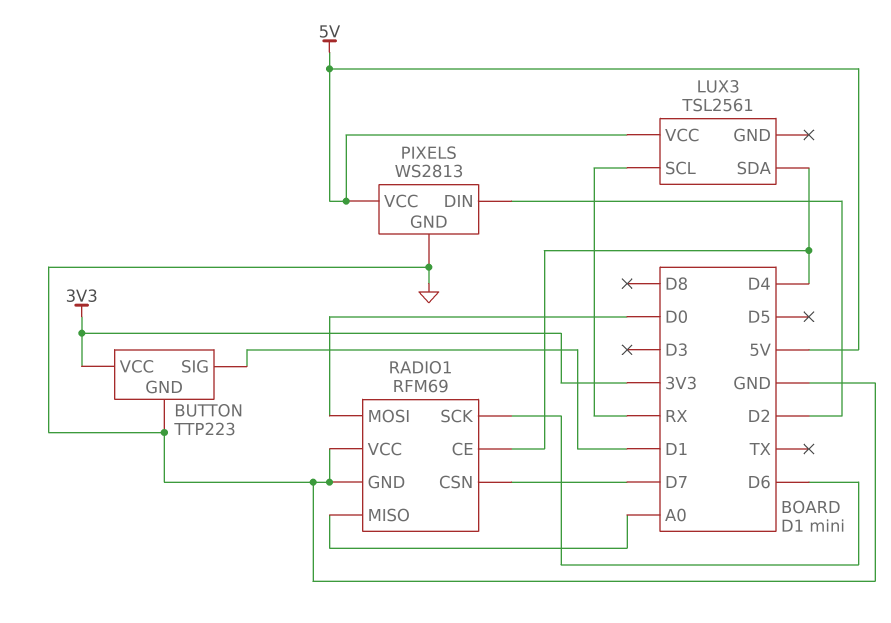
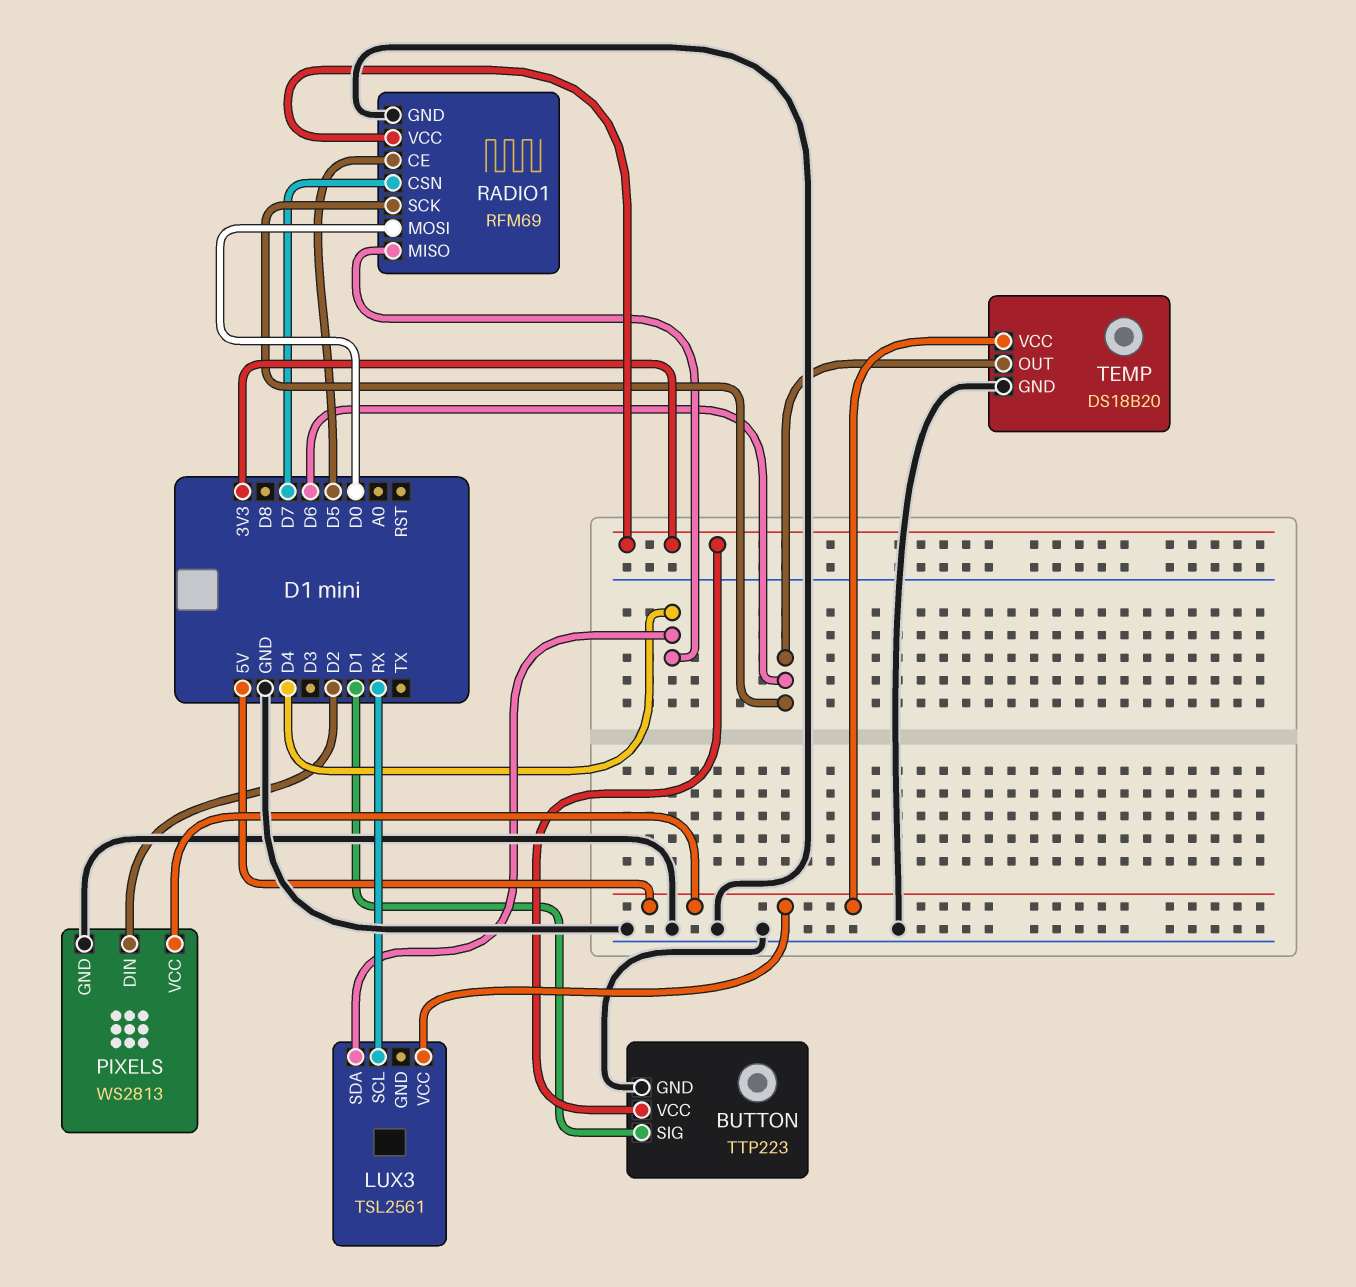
RADIO1 pin CE: D4 -> D5
RADIO1 pin MISO: A0 -> D4
RADIO1 pin VCC: GND -> 3V3
TEMP: none -> DS18B20
TEMP pin GND: none -> GND
TEMP pin OUT: none -> D6
TEMP pin VCC: none -> 5V

